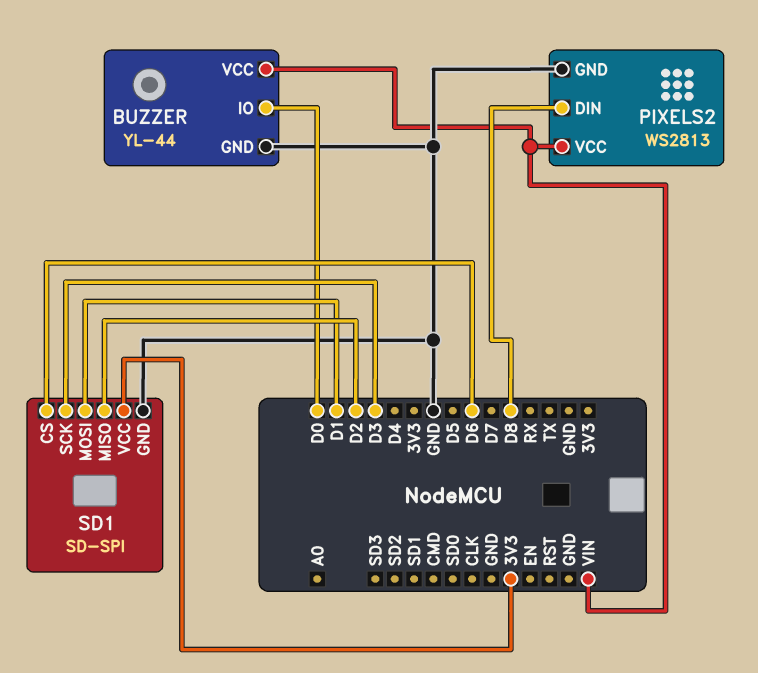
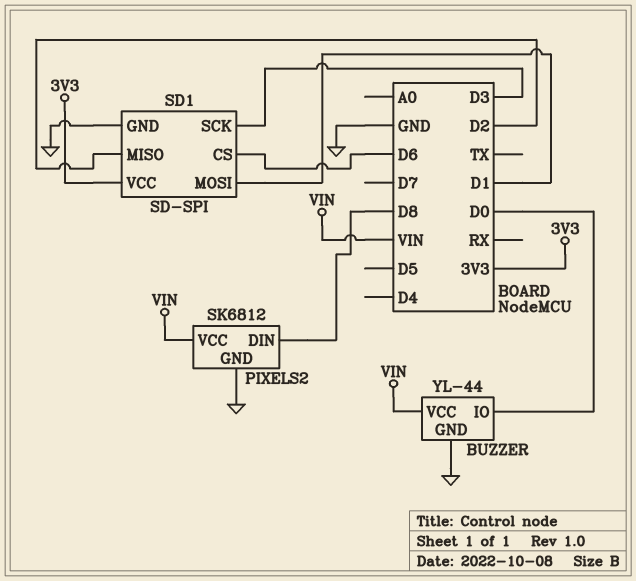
PIXELS2: WS2813 -> SK6812

